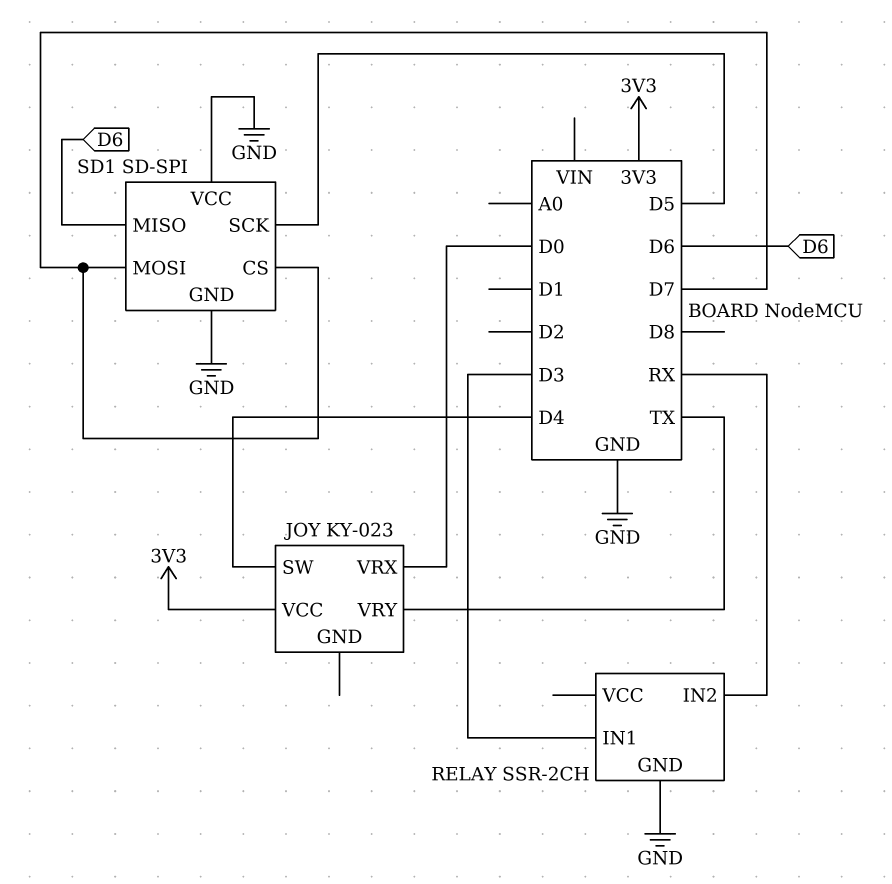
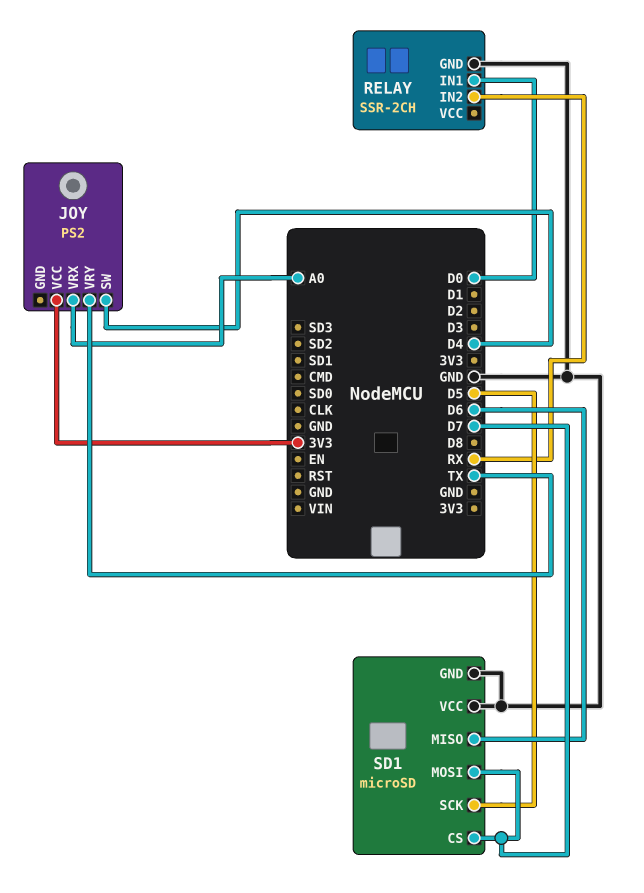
JOY: KY-023 -> PS2
JOY pin VRX: D0 -> A0
RELAY pin IN1: D3 -> D0
SD1: SD-SPI -> microSD

